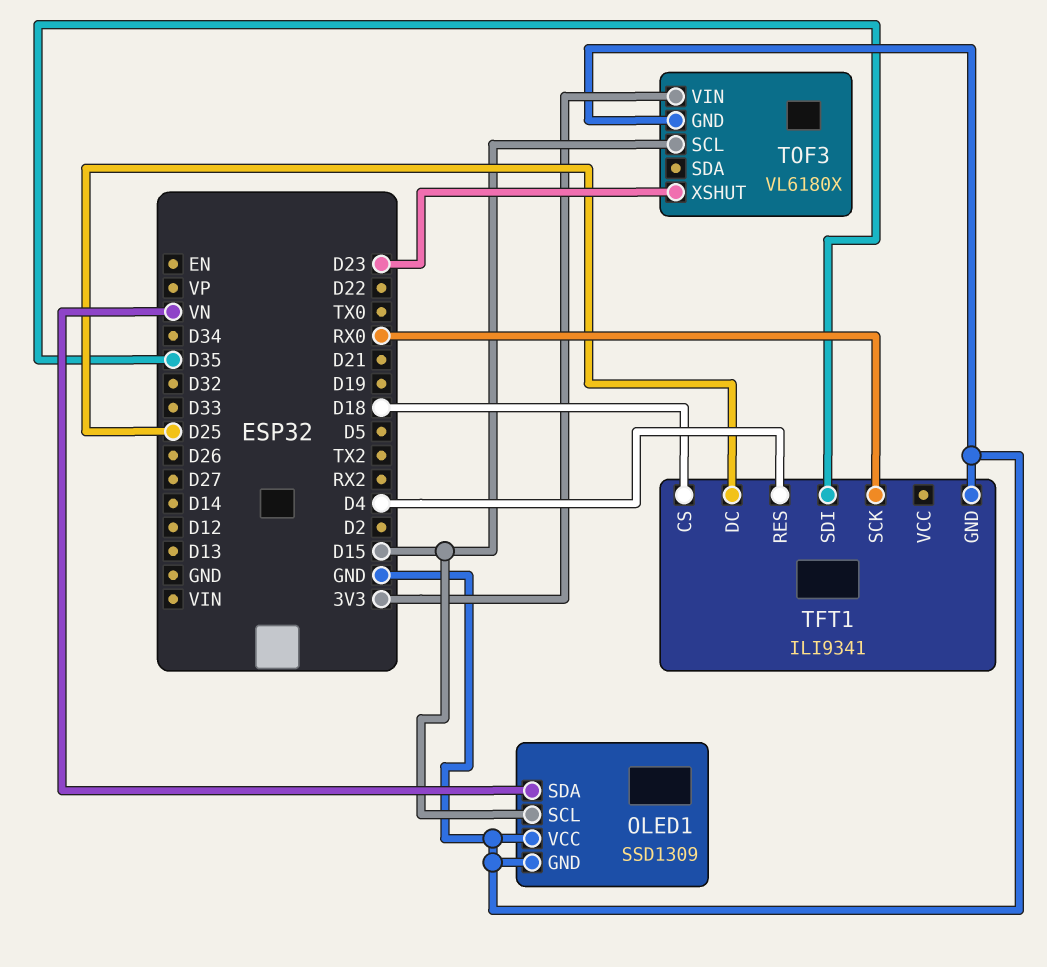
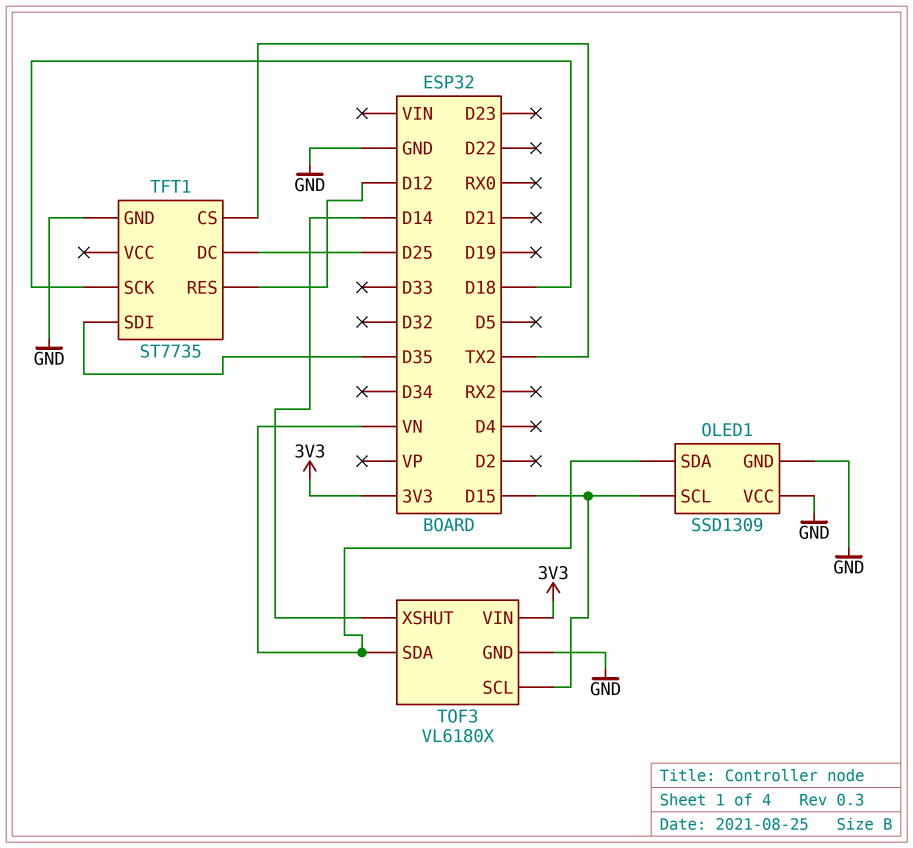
TFT1: ILI9341 -> ST7735
TFT1 pin CS: D18 -> TX2
TFT1 pin RES: D4 -> D12
TFT1 pin SCK: RX0 -> D18
TOF3 pin SDA: none -> VN
TOF3 pin XSHUT: D23 -> D14

